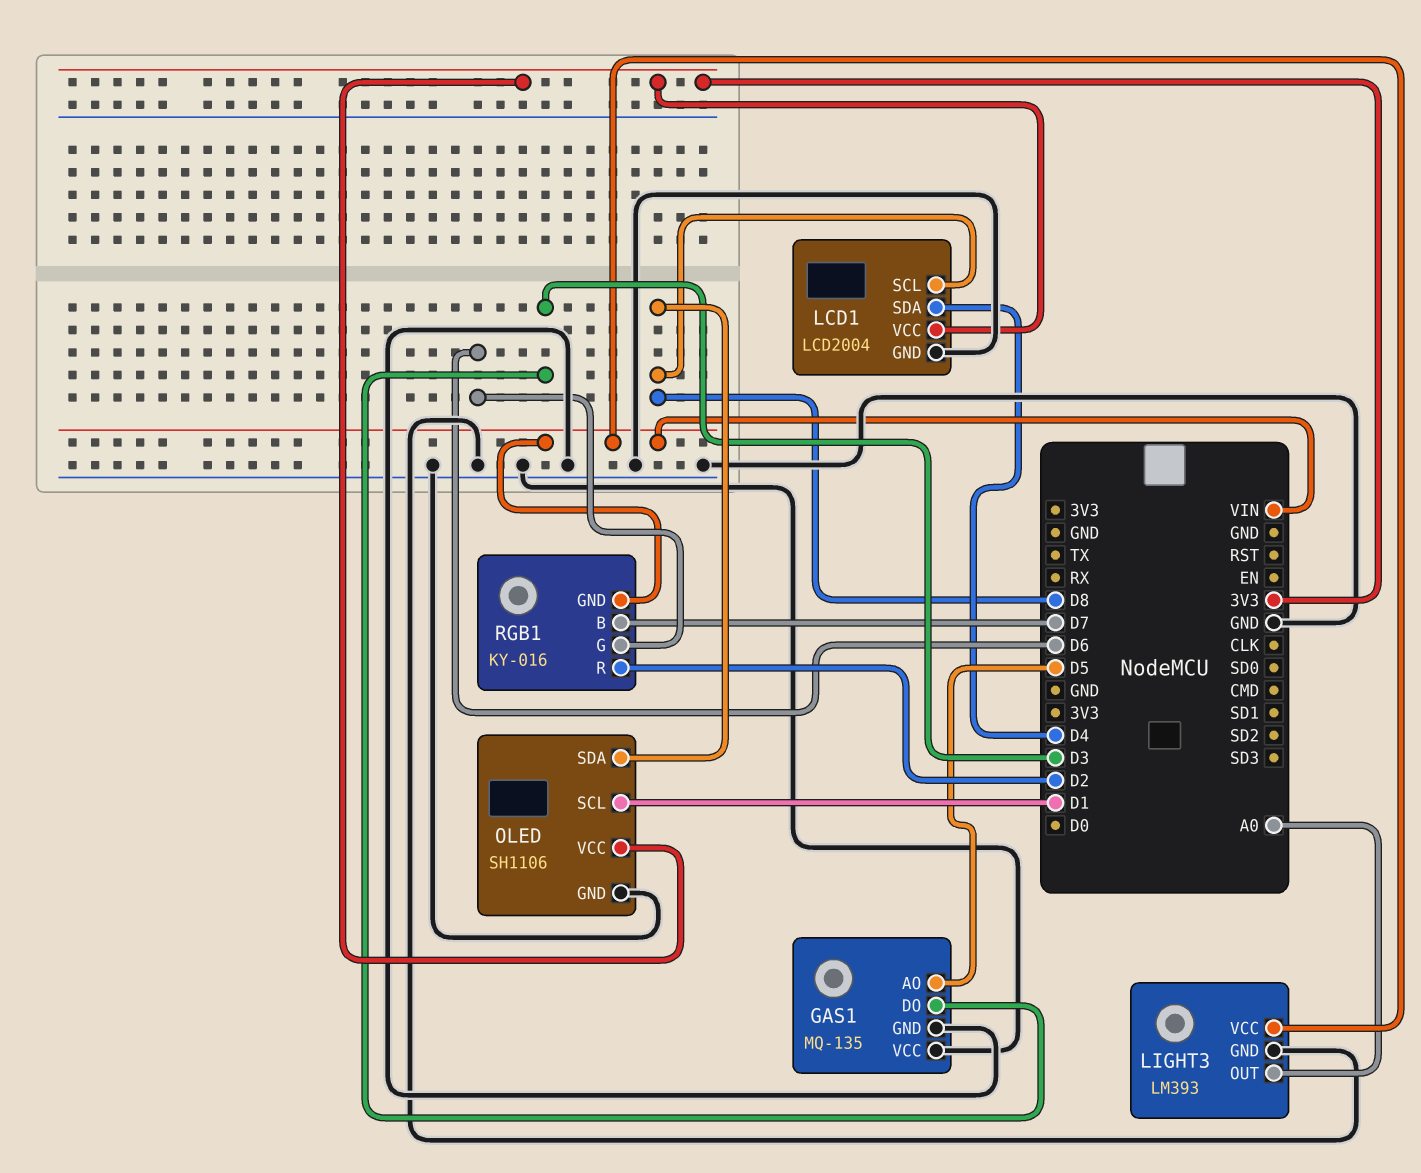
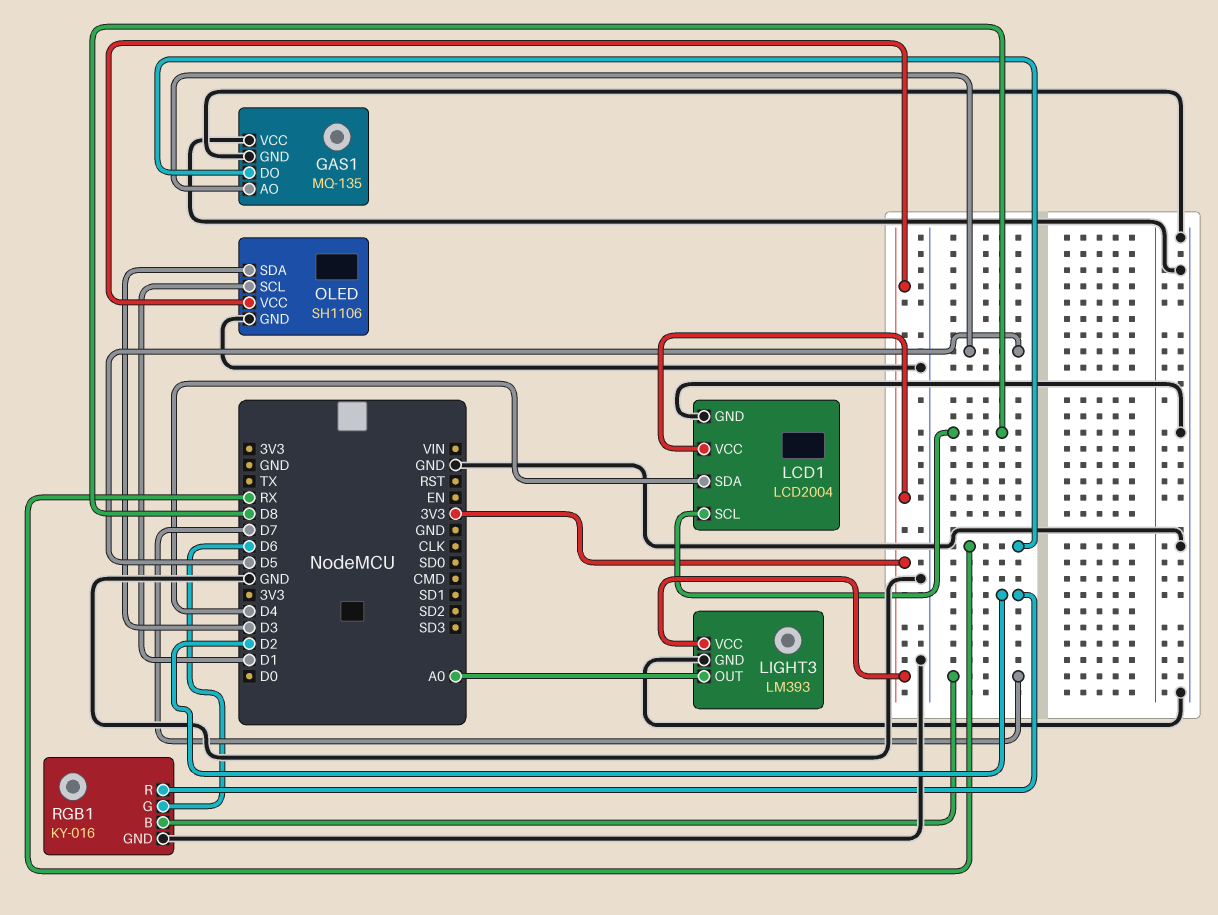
GAS1 pin DO: D3 -> RX
LIGHT3 pin VCC: VIN -> 3V3
OLED pin SDA: D8 -> D3
RGB1 pin GND: VIN -> GND

